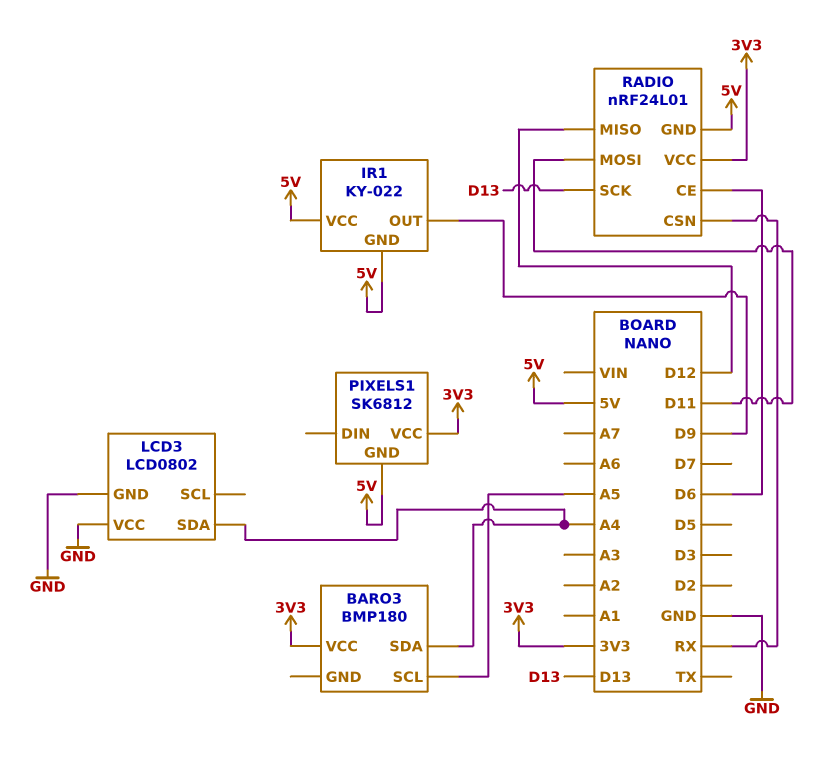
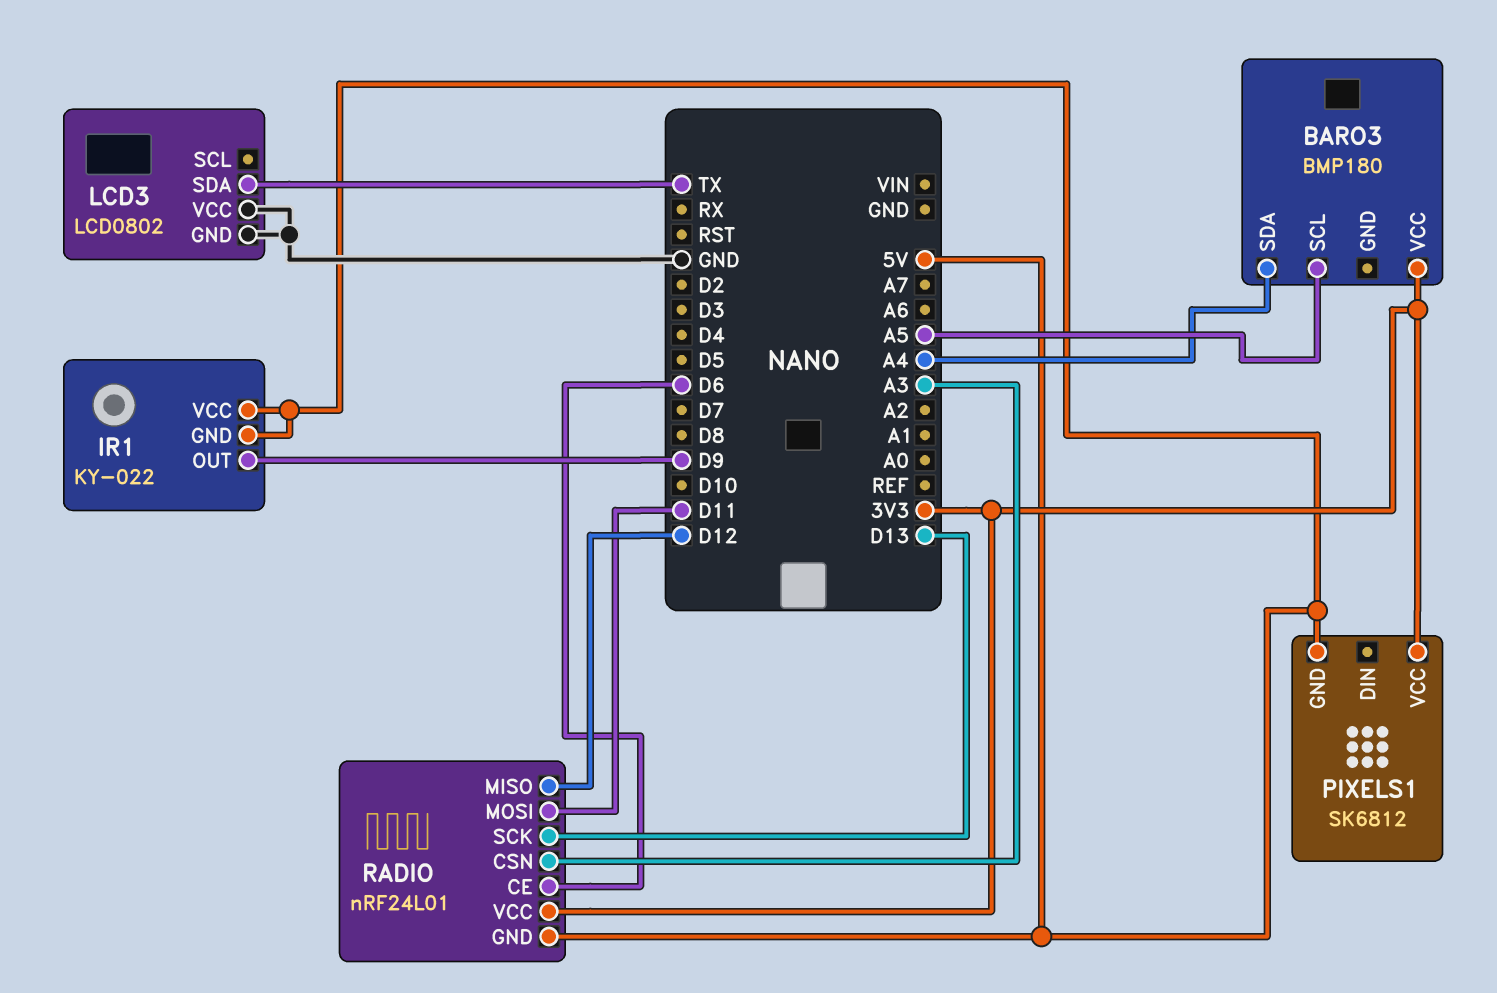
LCD3 pin SDA: A4 -> TX
RADIO pin CSN: RX -> A3

